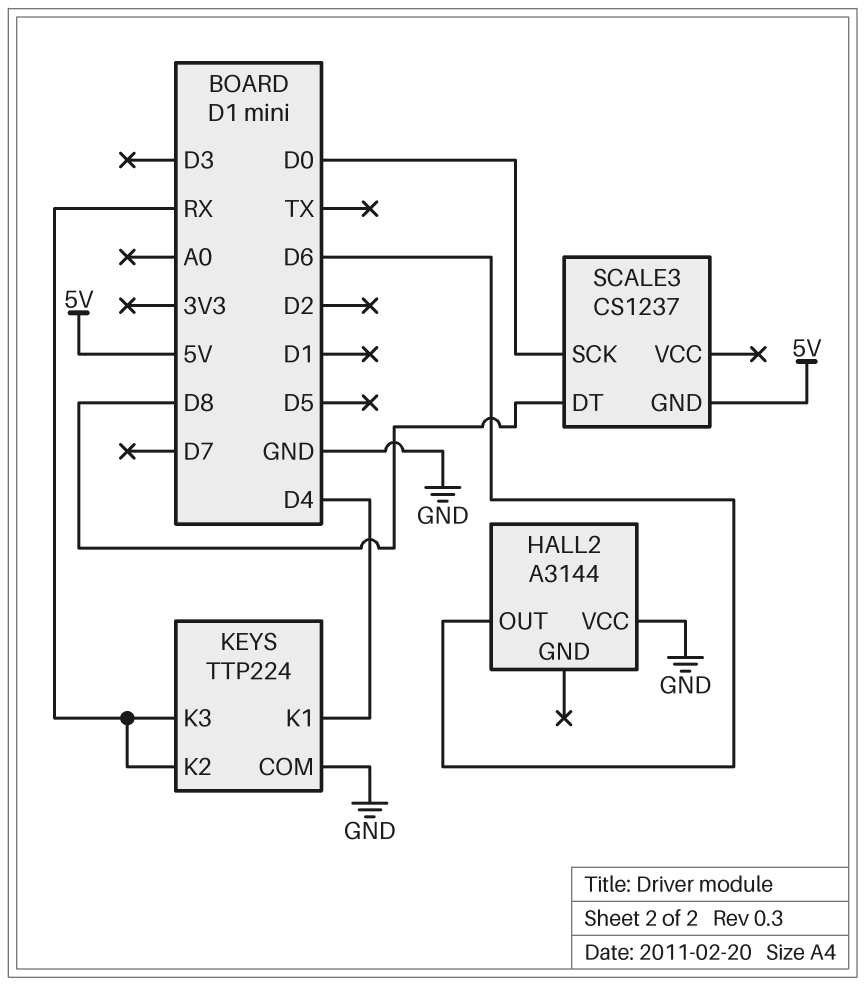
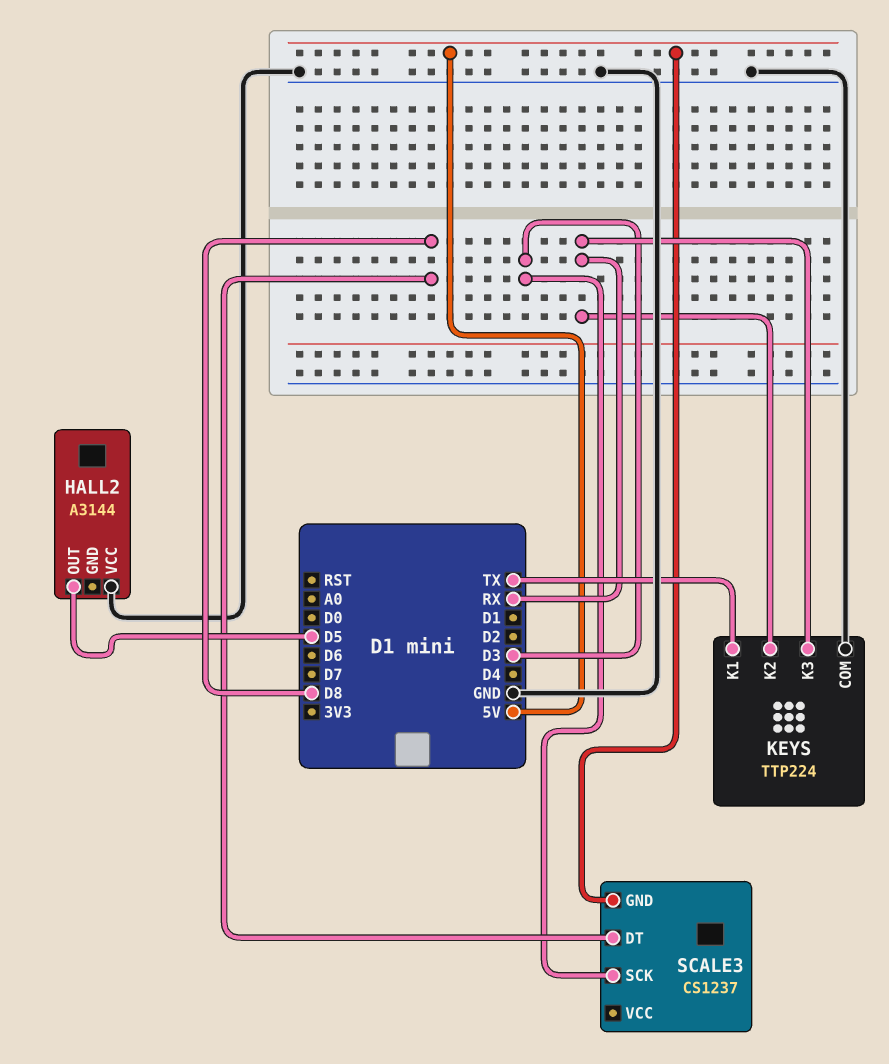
HALL2 pin OUT: D6 -> D5
KEYS pin K1: D4 -> TX
SCALE3 pin SCK: D0 -> D3

